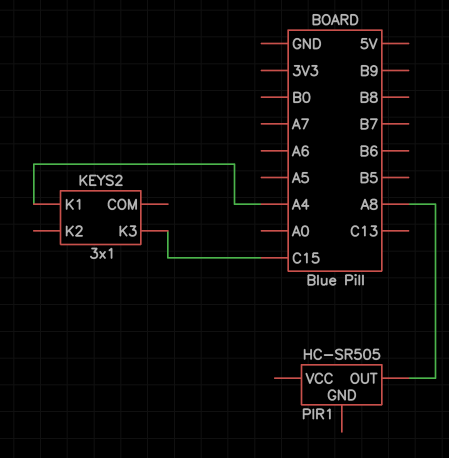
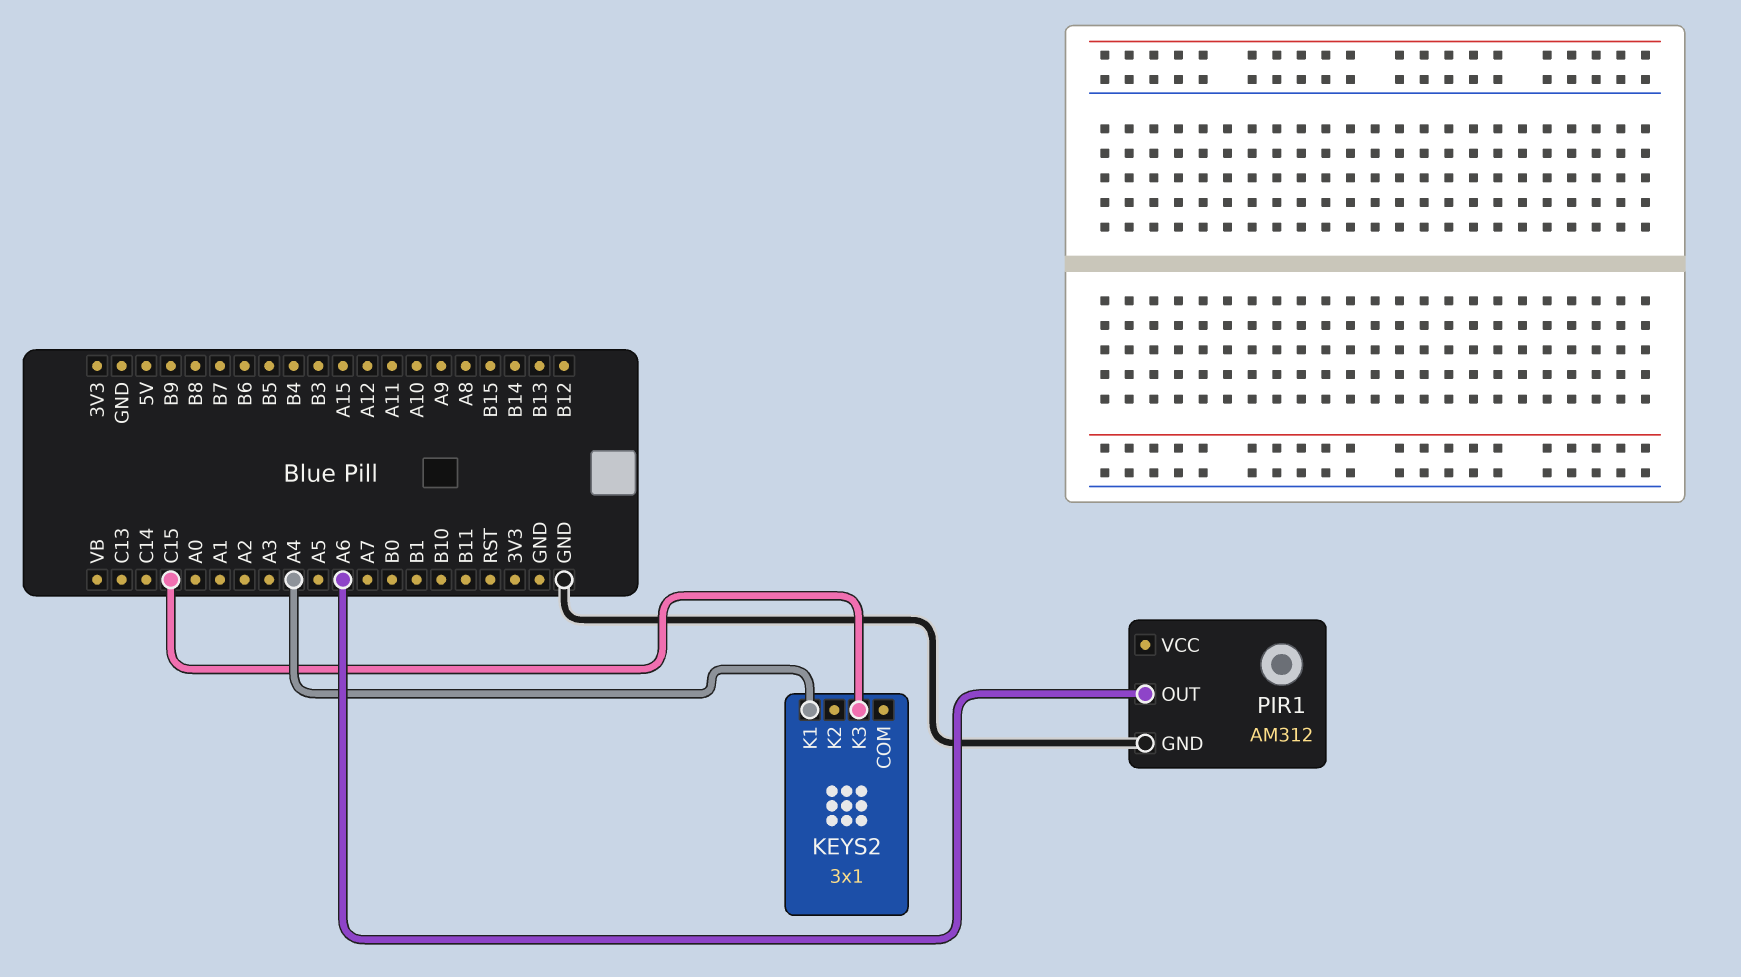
PIR1: HC-SR505 -> AM312
PIR1 pin GND: none -> GND
PIR1 pin OUT: A8 -> A6

